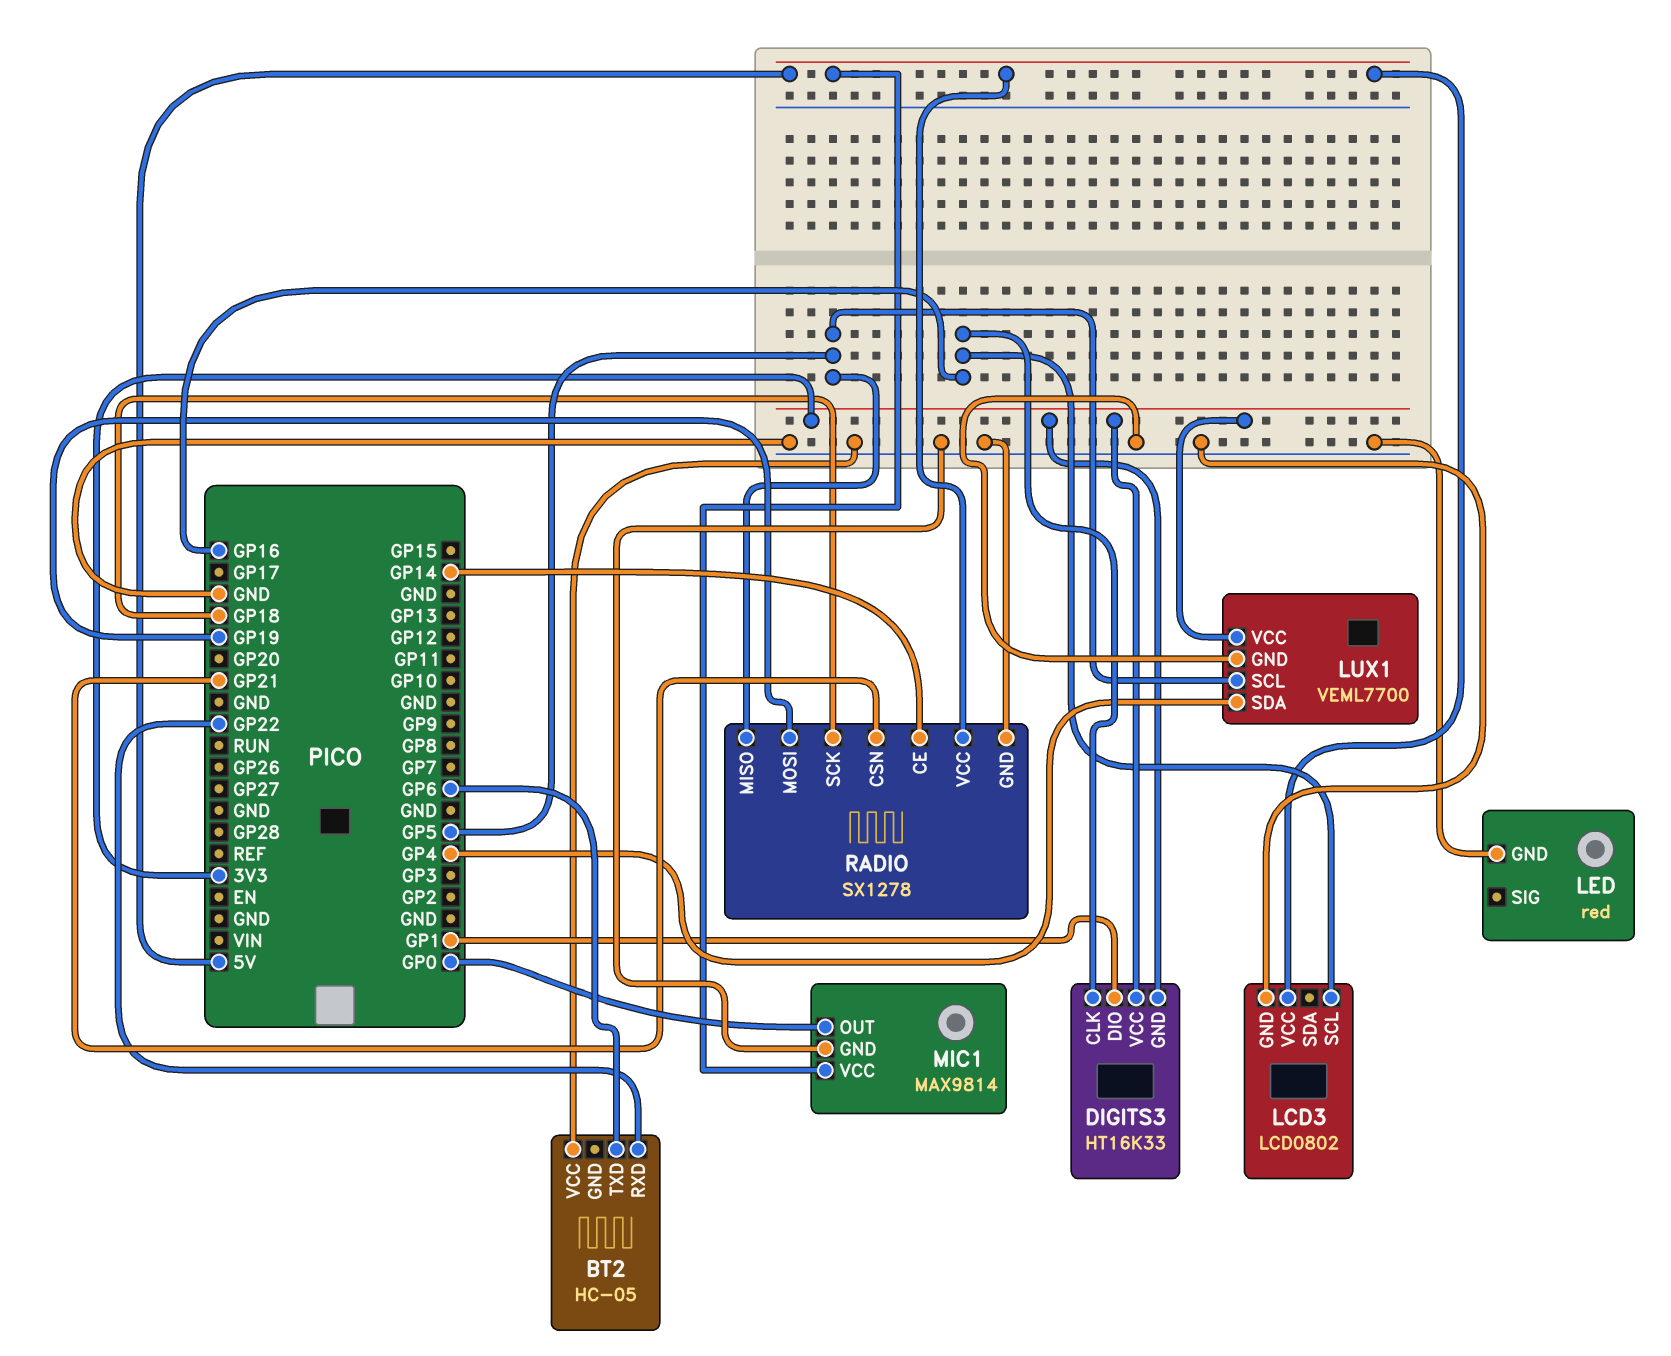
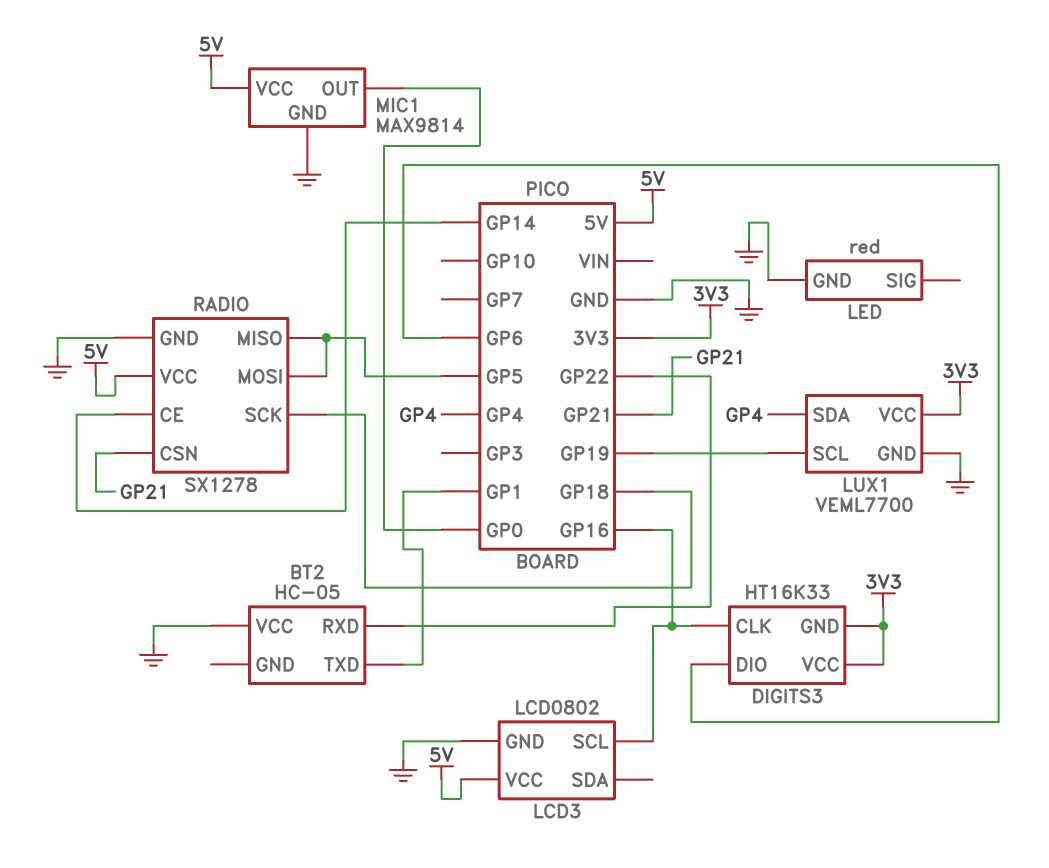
BT2 pin TXD: GP6 -> GP1
DIGITS3 pin DIO: GP1 -> GP6
LUX1 pin SCL: GP5 -> GP19
RADIO pin MOSI: GP19 -> GP5

